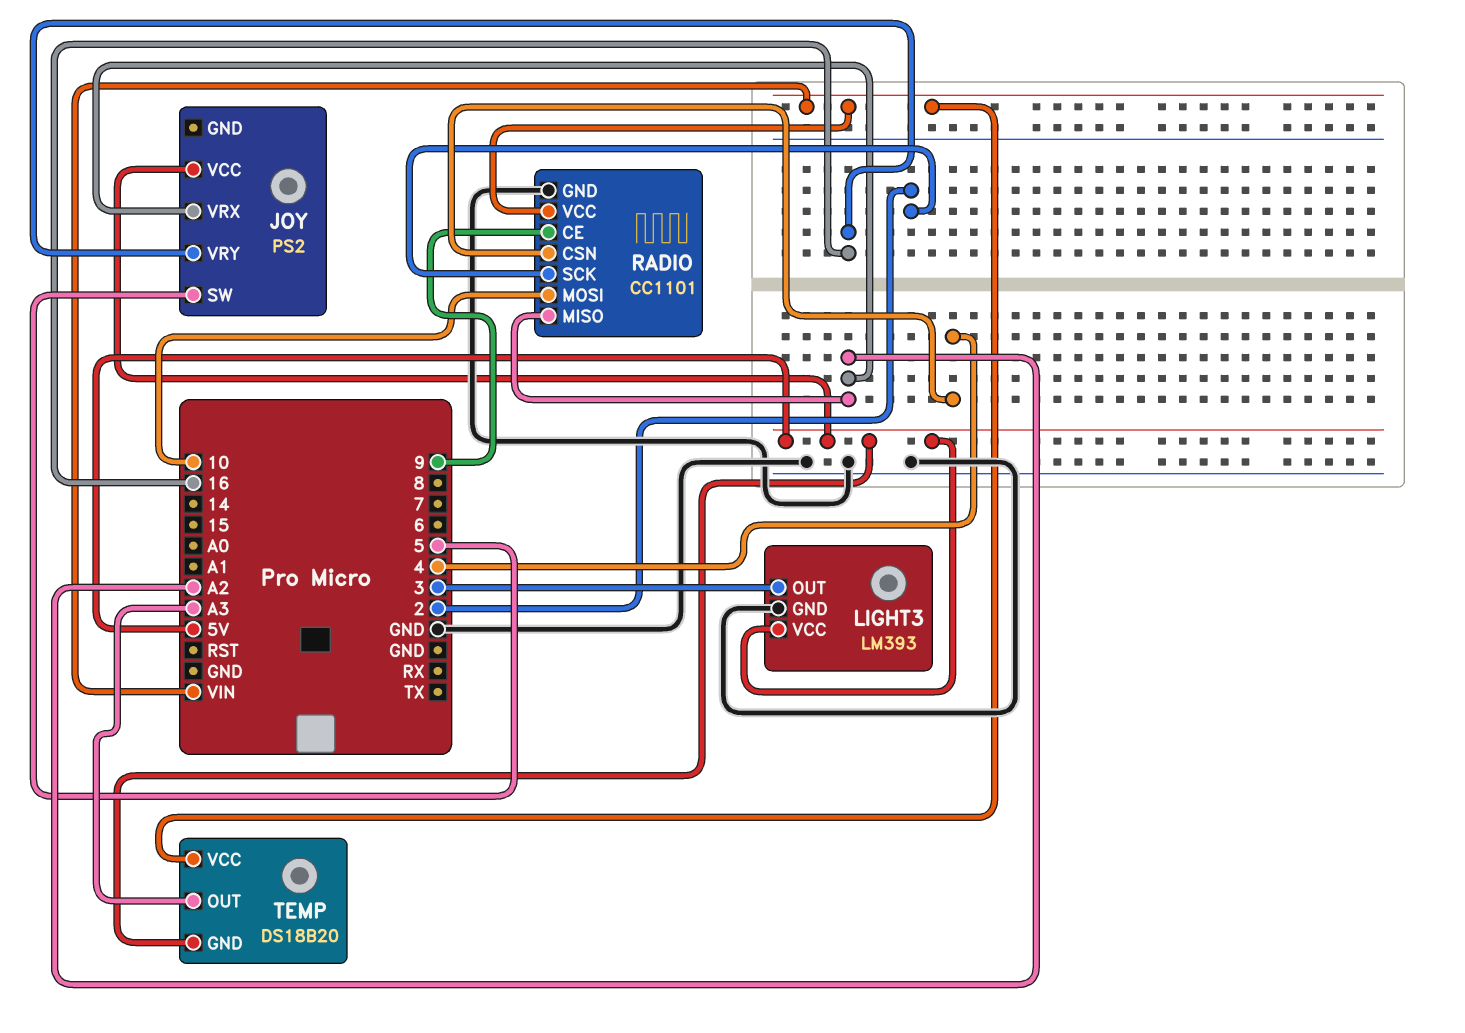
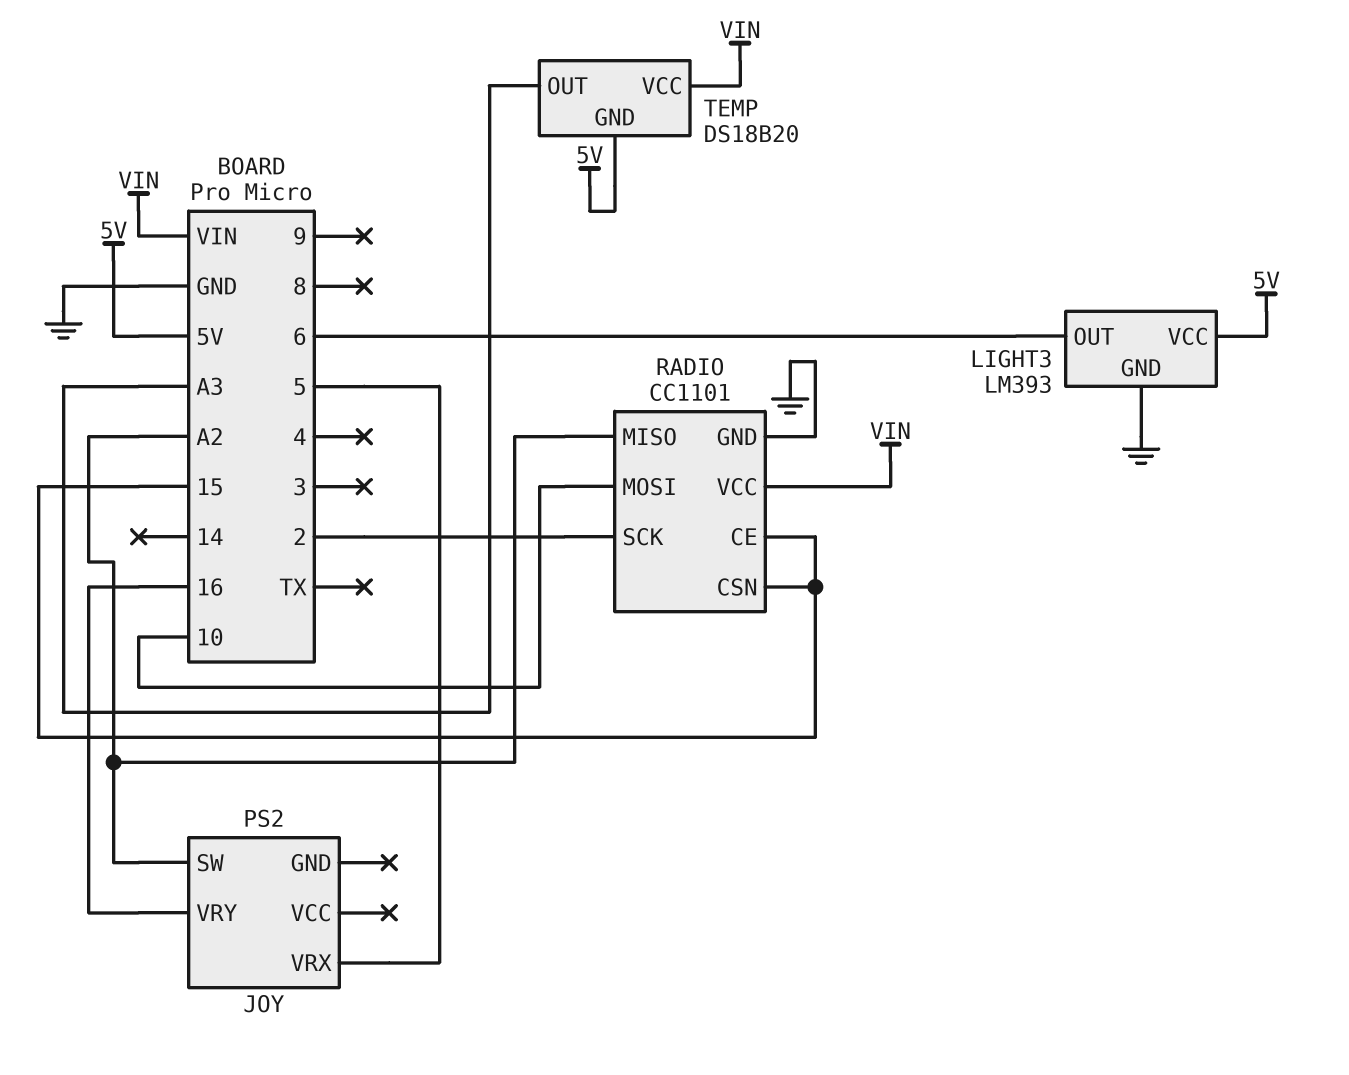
JOY pin SW: 5 -> A2
JOY pin VCC: 5V -> none
JOY pin VRX: A2 -> 5
LIGHT3 pin OUT: 3 -> 6
RADIO pin CE: 9 -> 15
RADIO pin CSN: 4 -> 15

